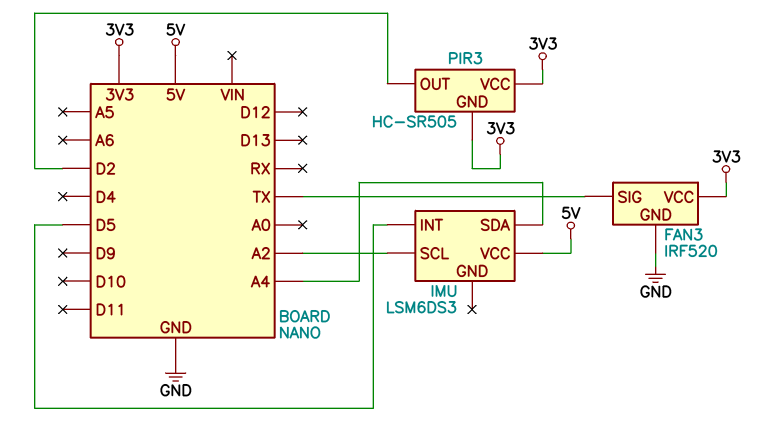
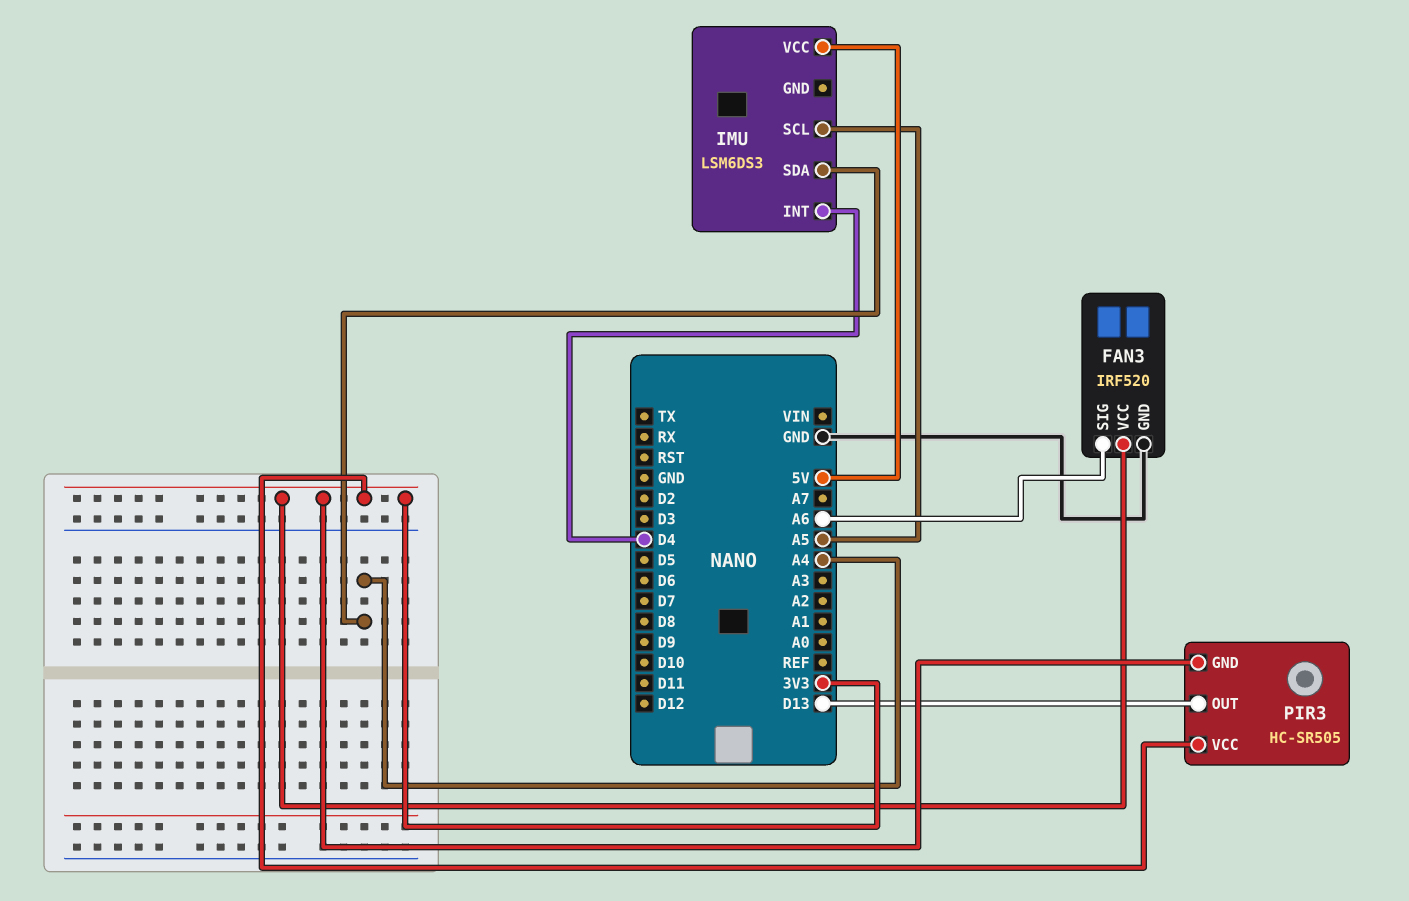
FAN3 pin SIG: TX -> A6
IMU pin INT: D5 -> D4
IMU pin SCL: A2 -> A5
PIR3 pin OUT: D2 -> D13

